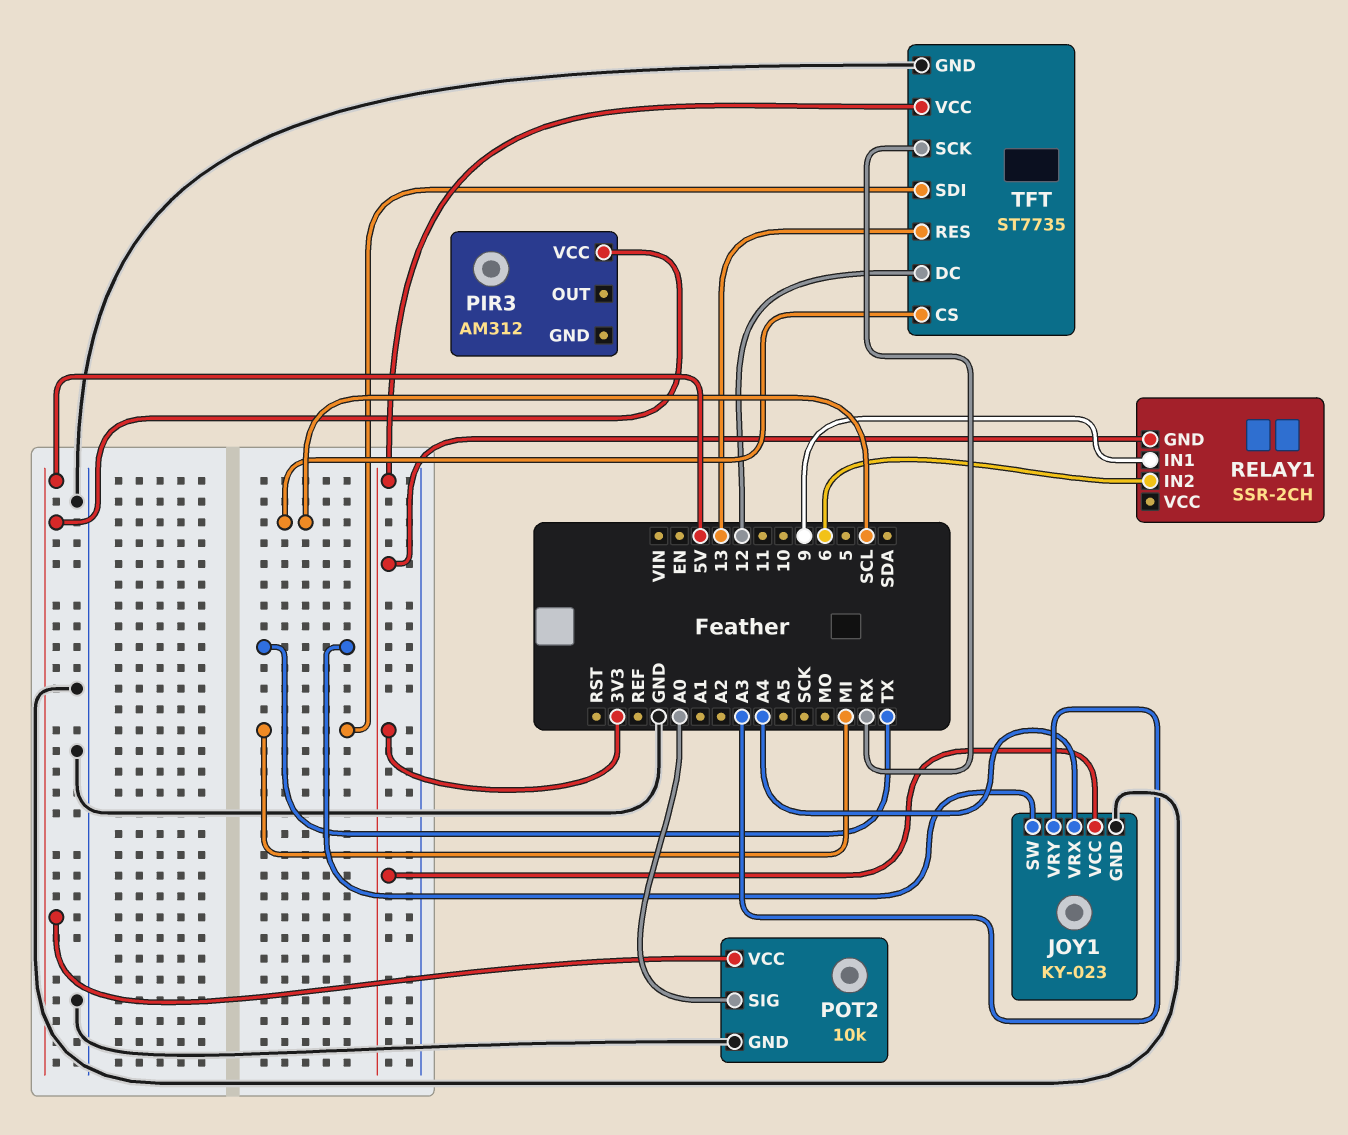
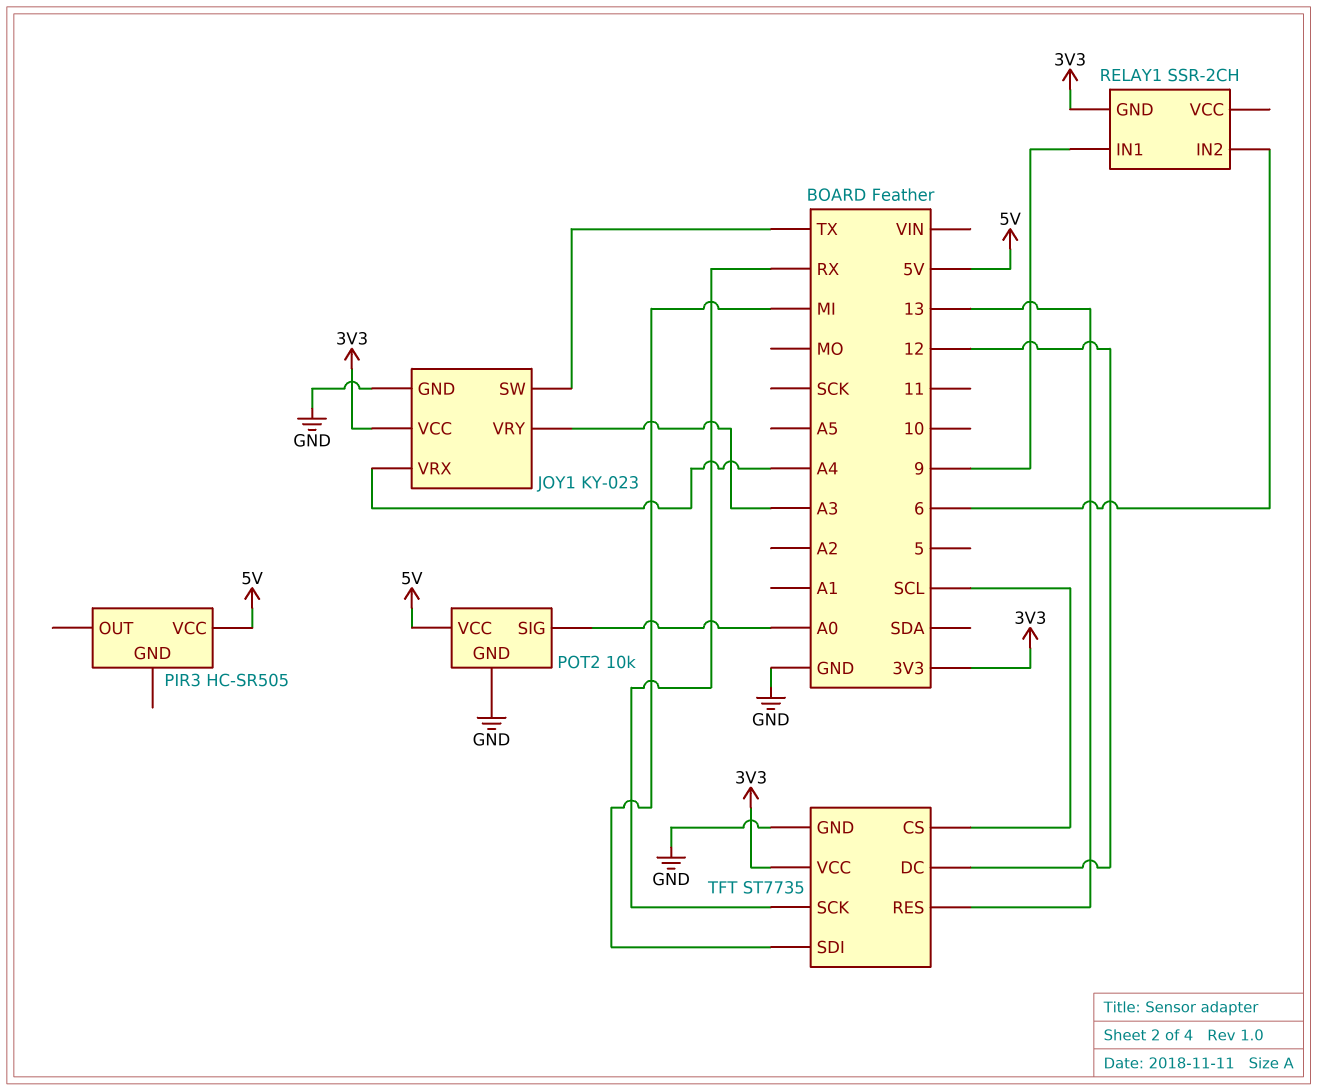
PIR3: AM312 -> HC-SR505

